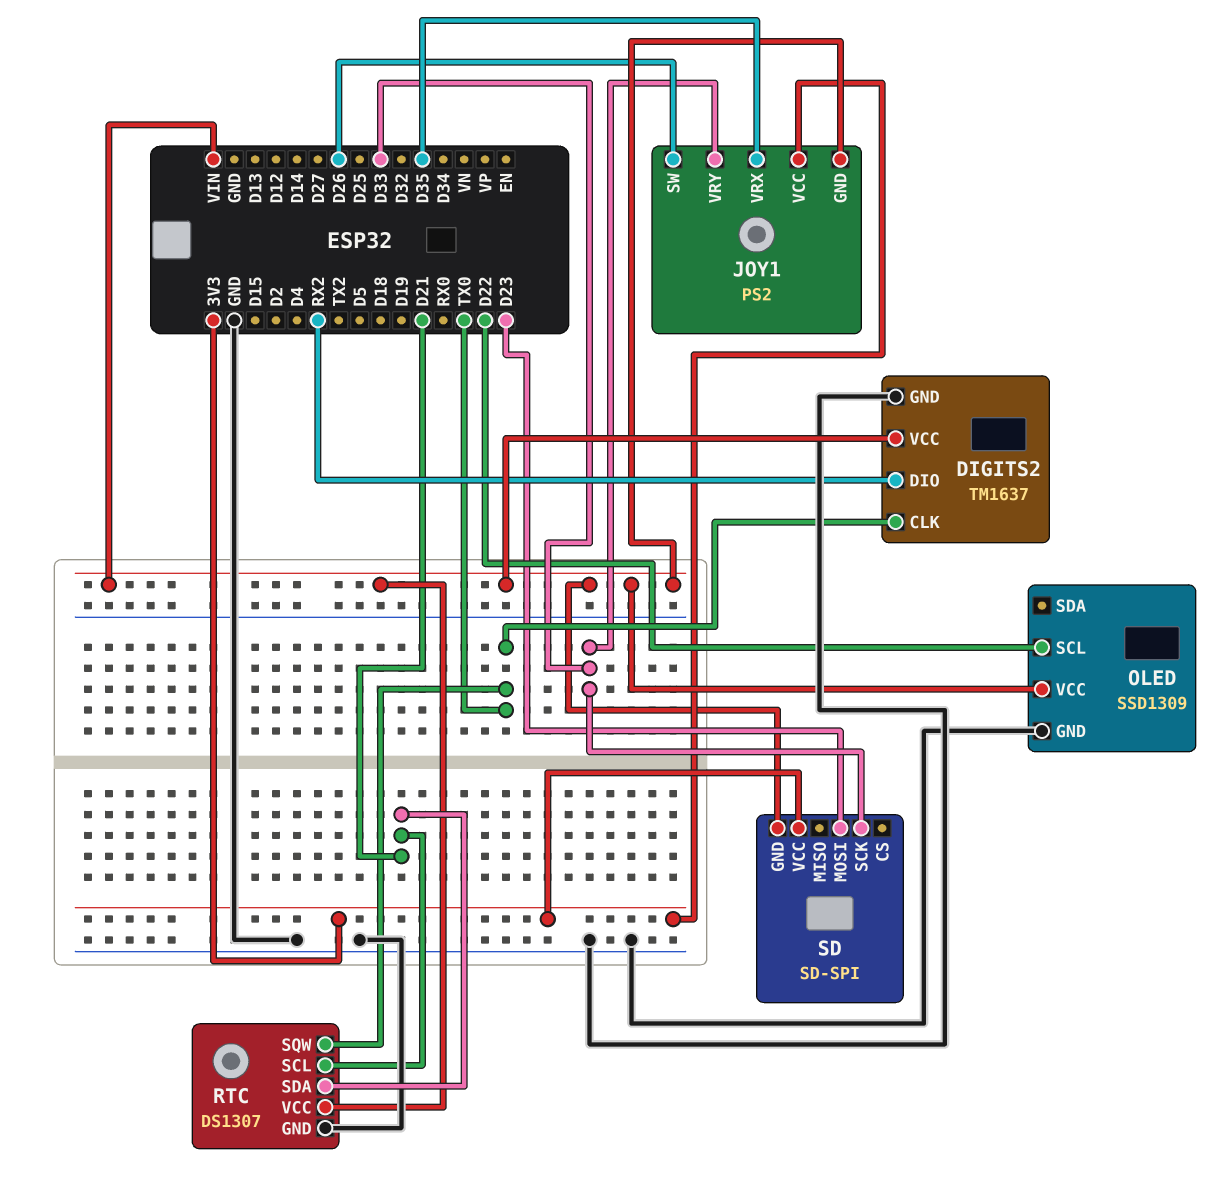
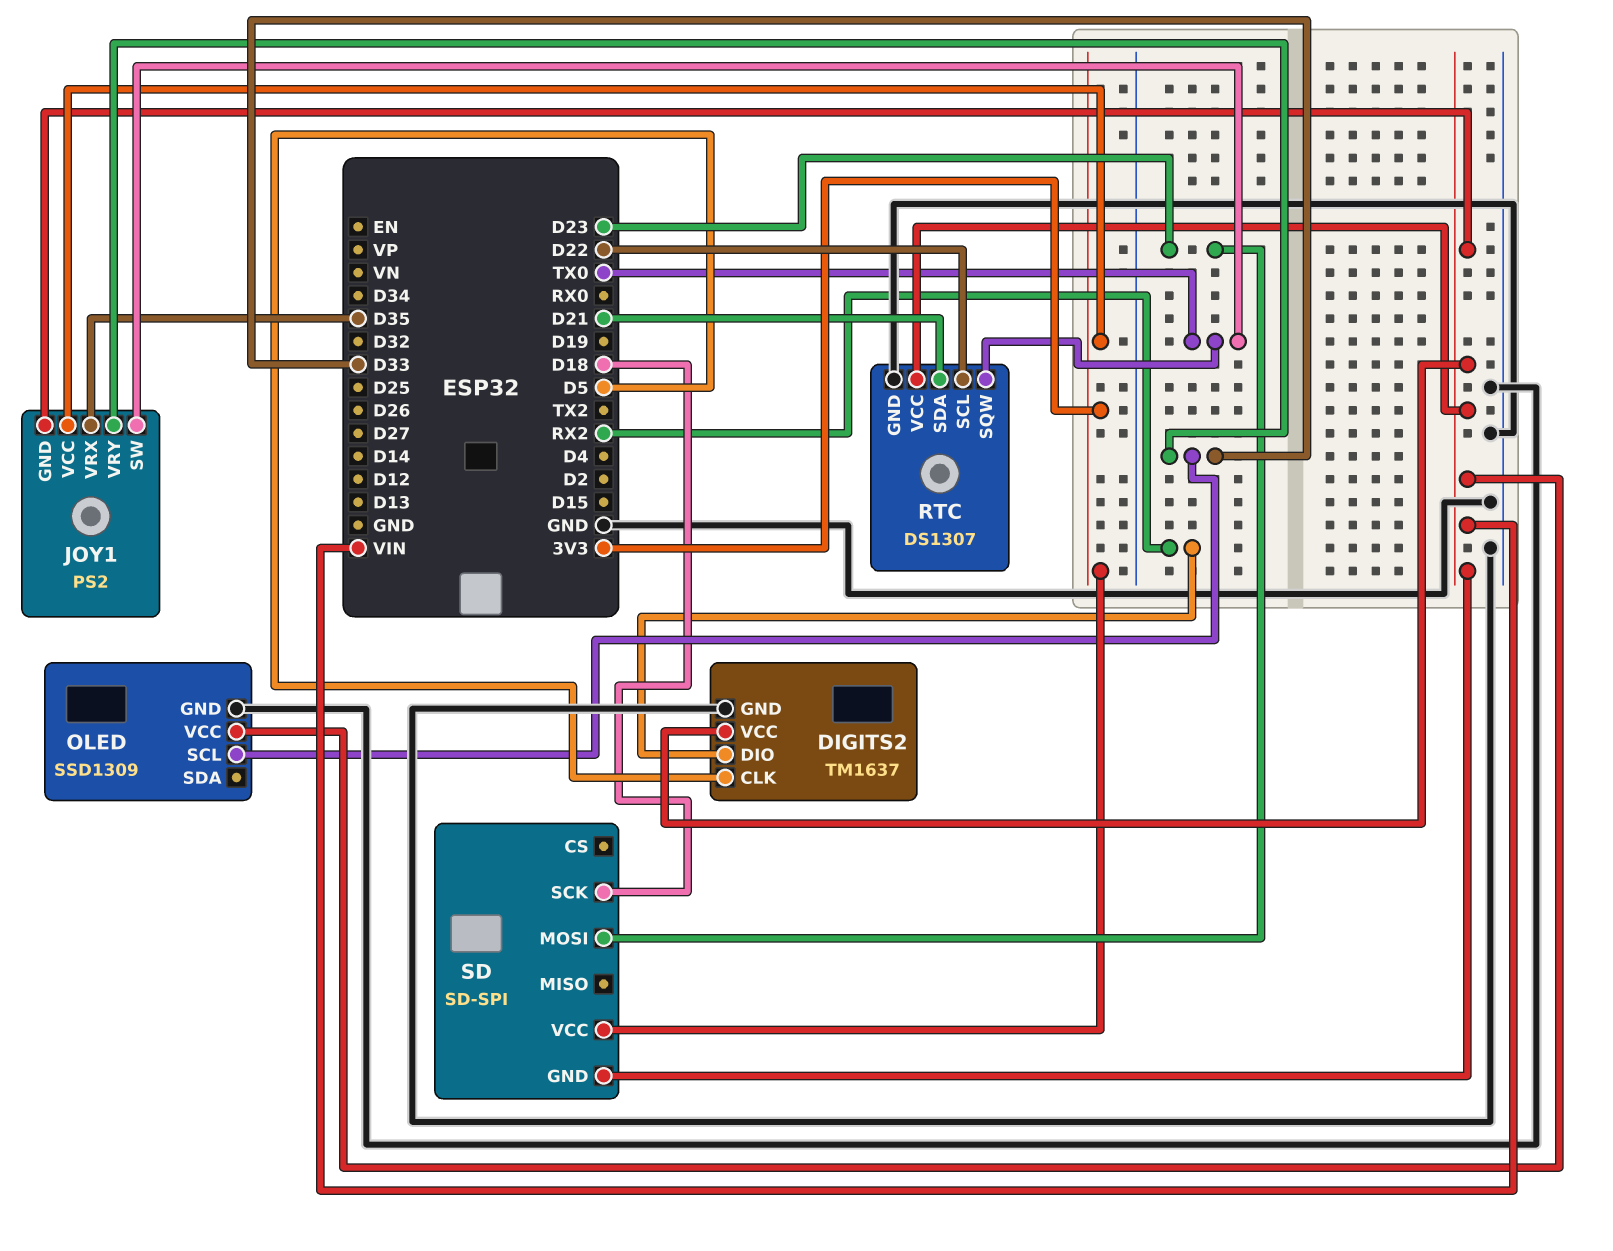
DIGITS2 pin CLK: TX0 -> D5
JOY1 pin SW: D26 -> TX0
OLED pin SCL: D22 -> D33
RTC pin SCL: D21 -> D22
SD pin SCK: D33 -> D18

